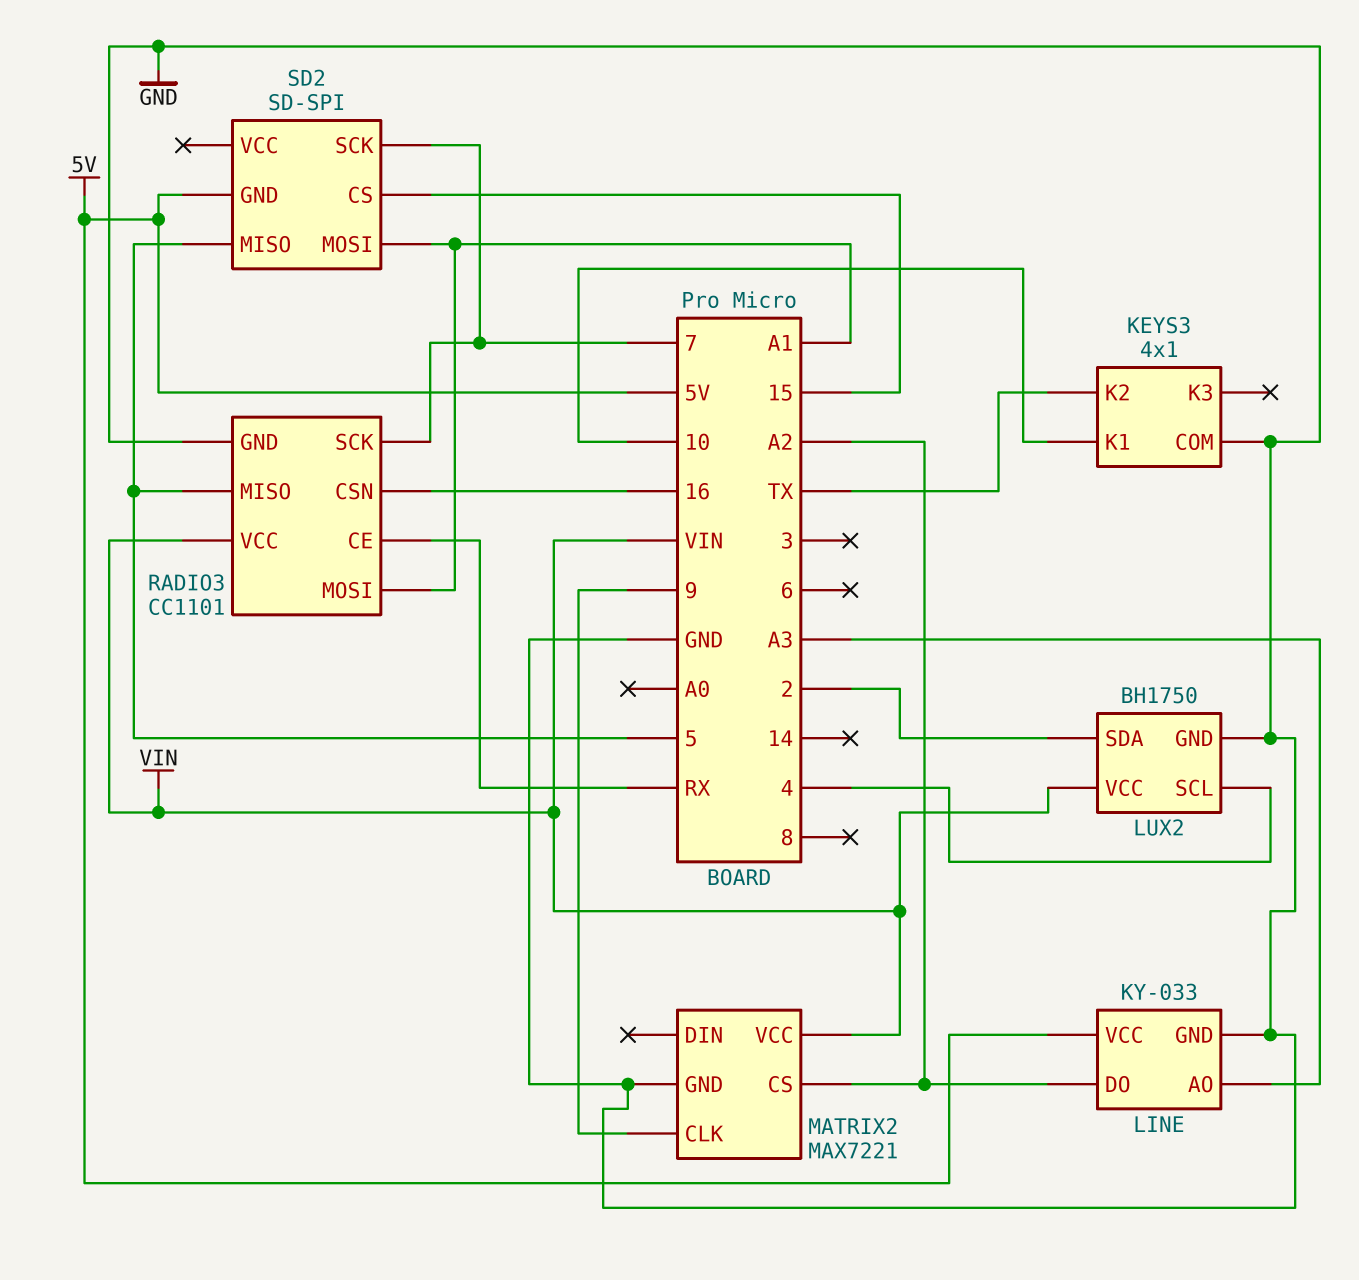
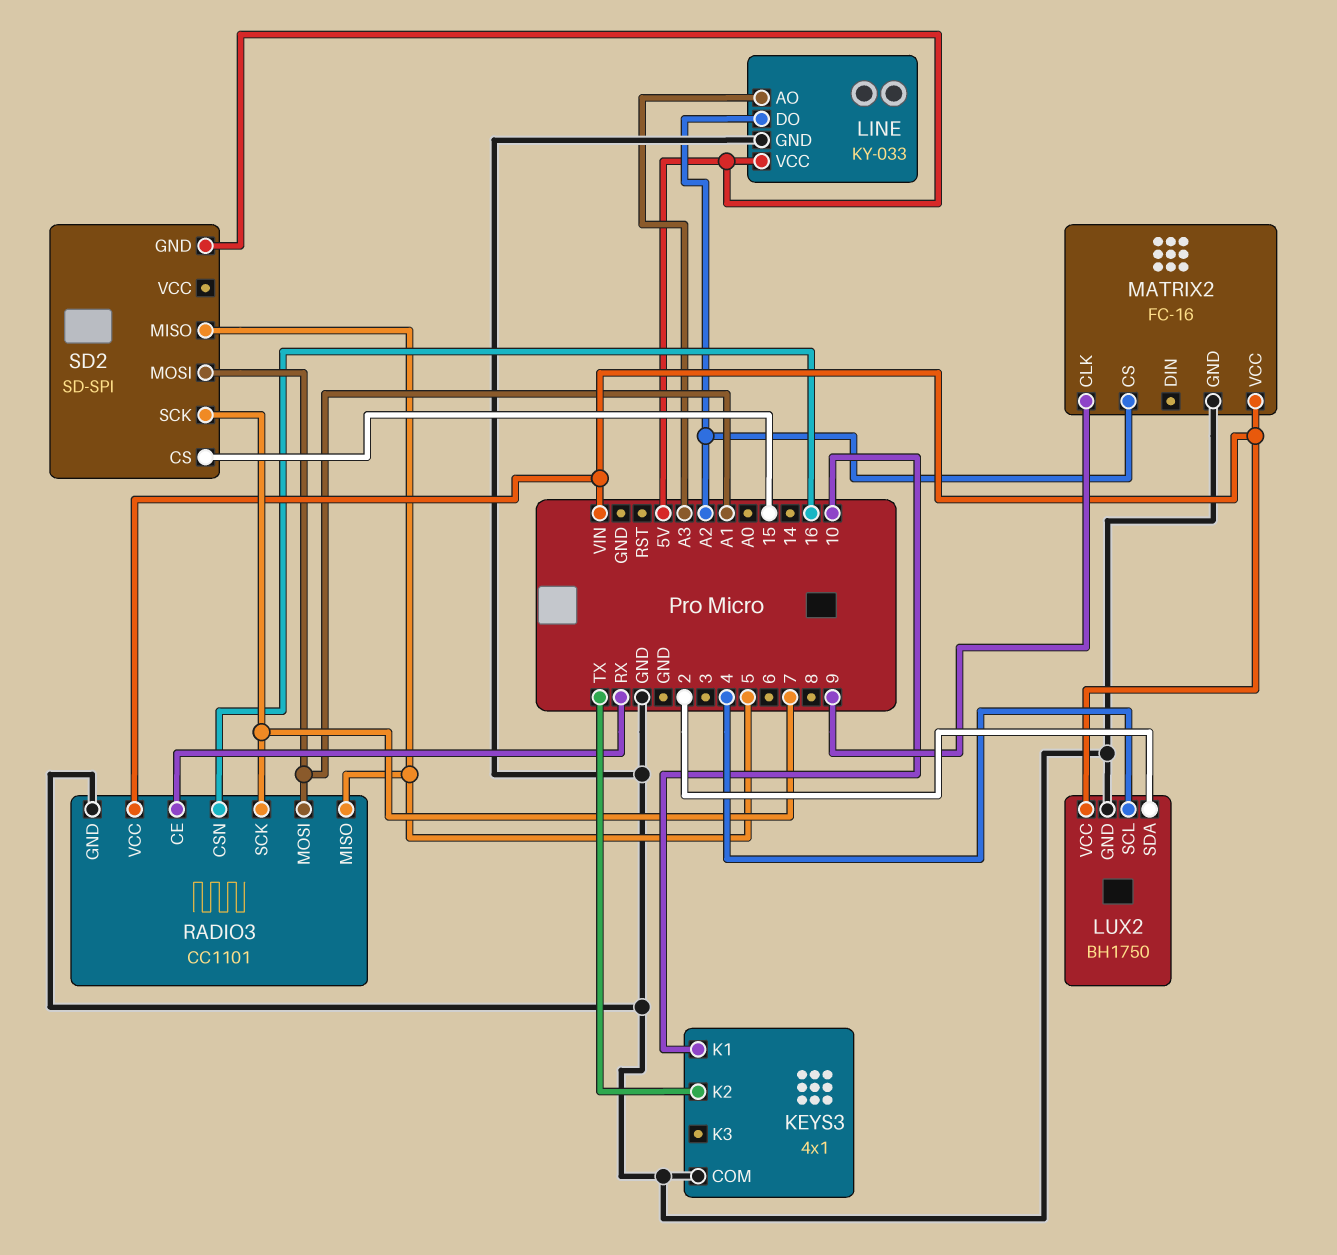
MATRIX2: MAX7221 -> FC-16

